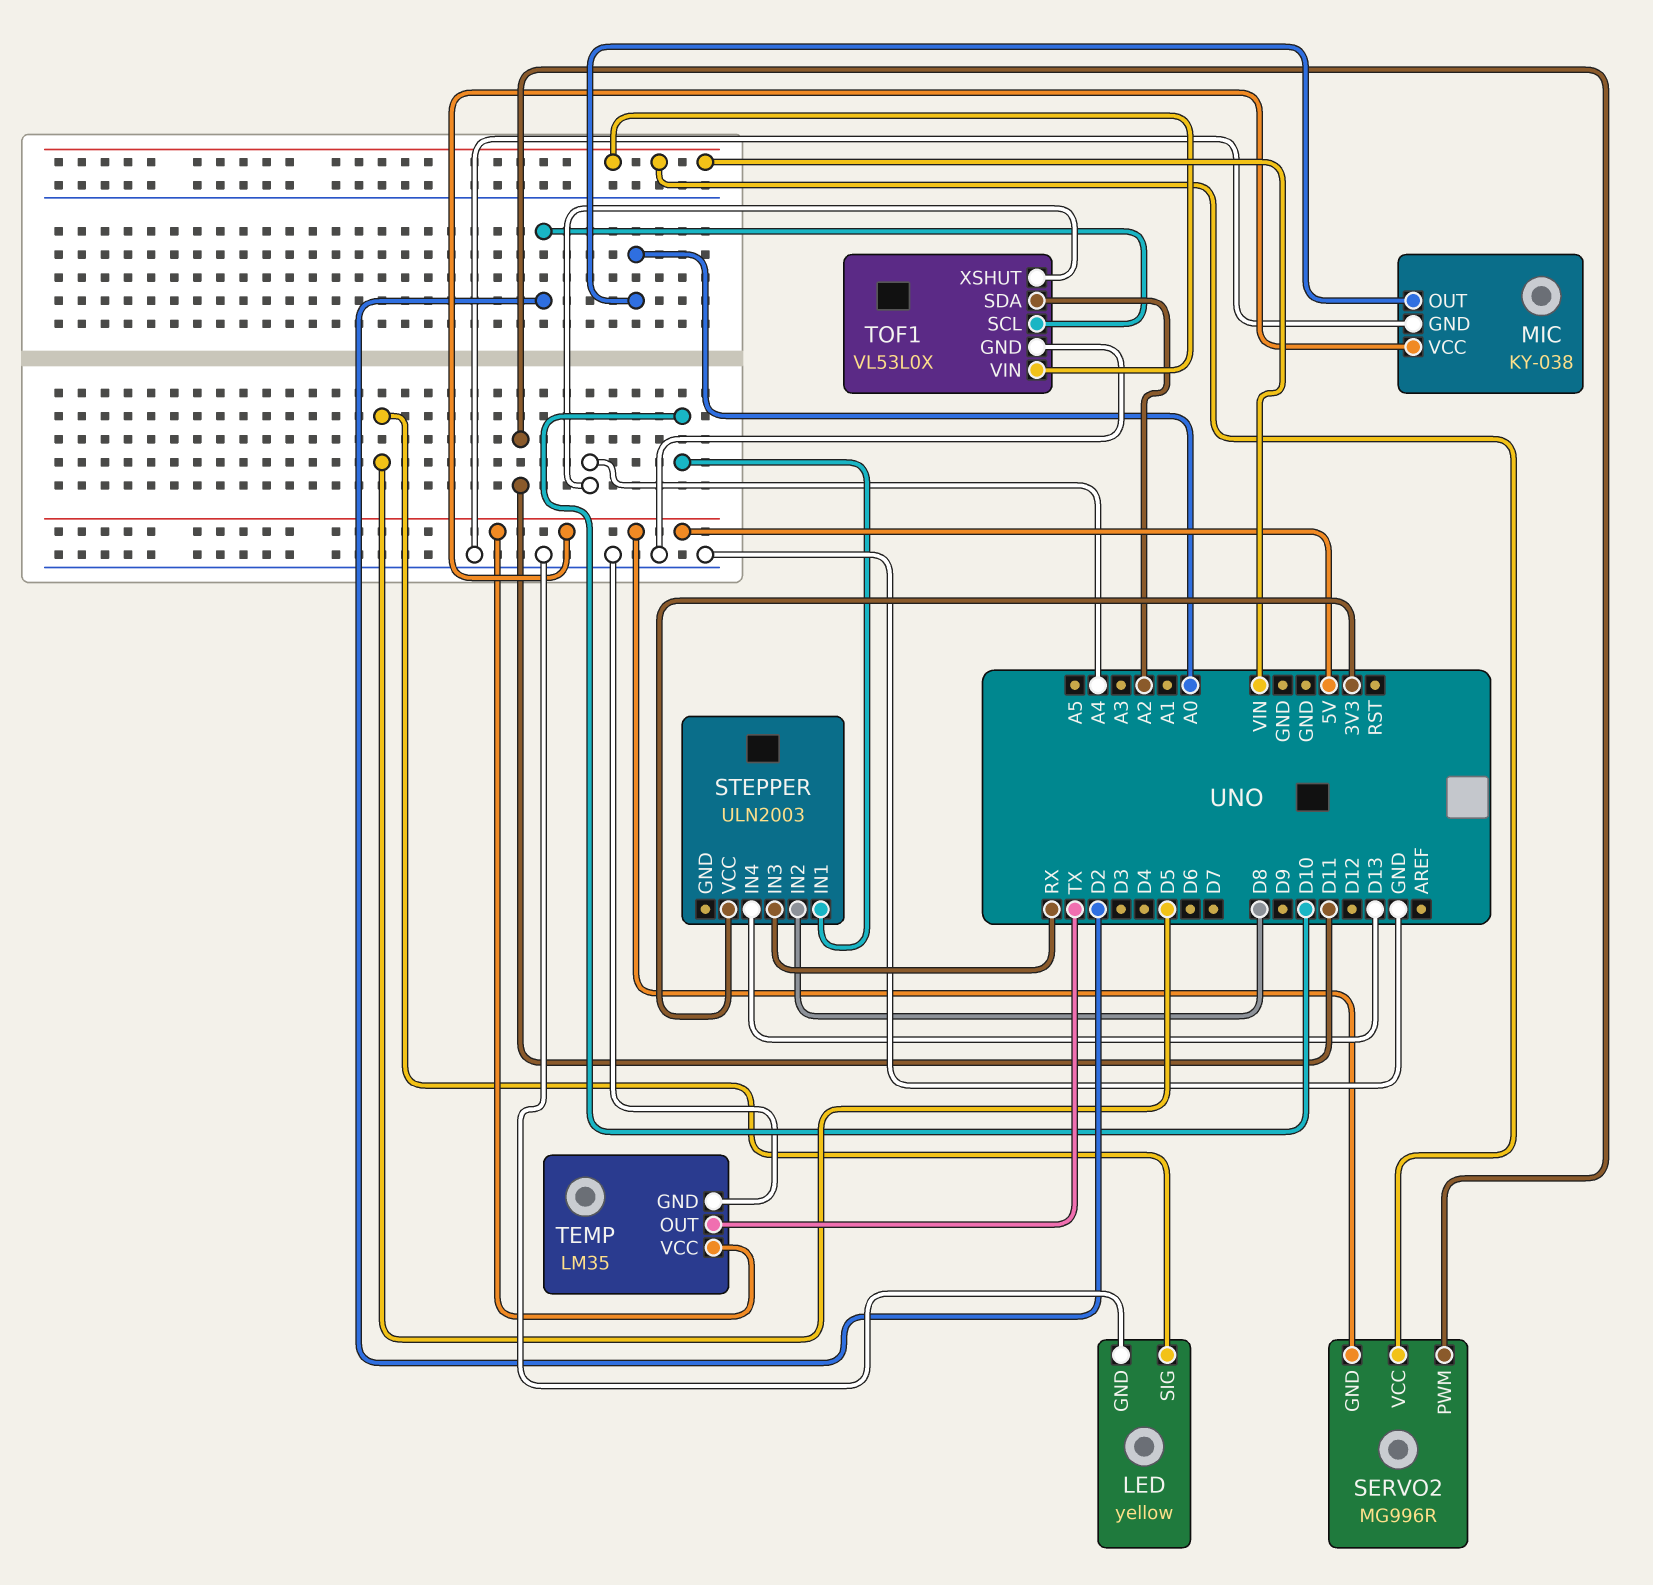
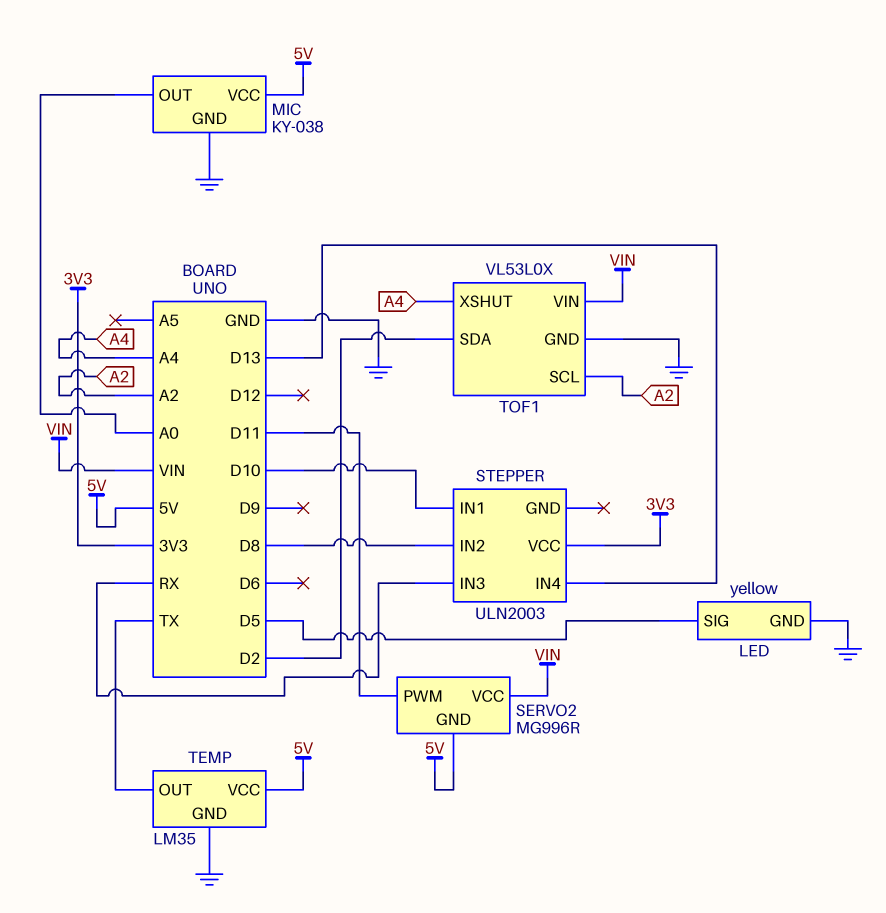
TOF1 pin SCL: D2 -> A2
TOF1 pin SDA: A2 -> D2

